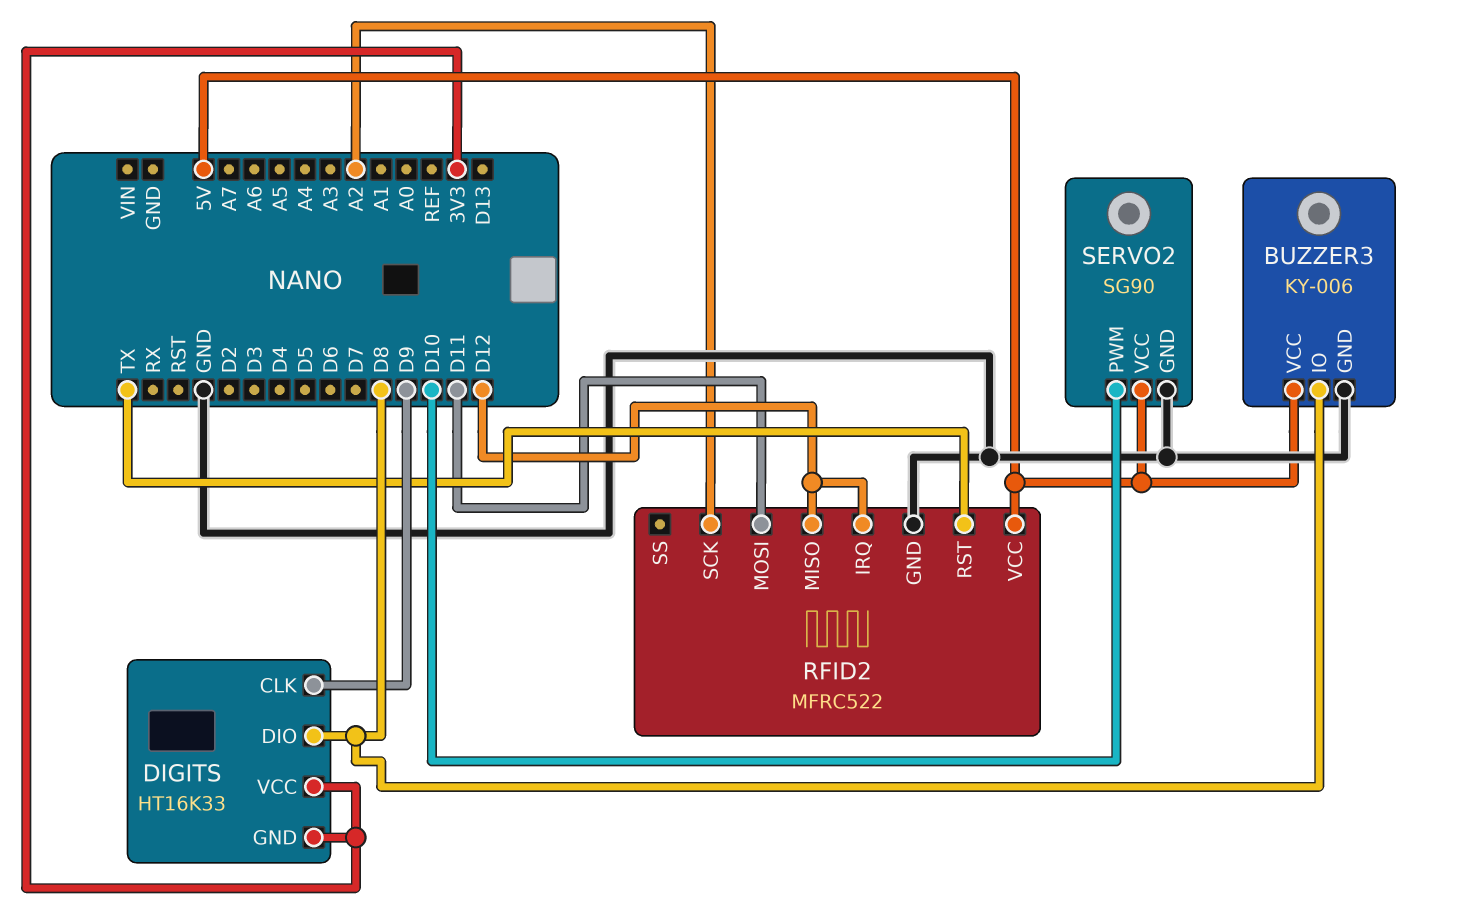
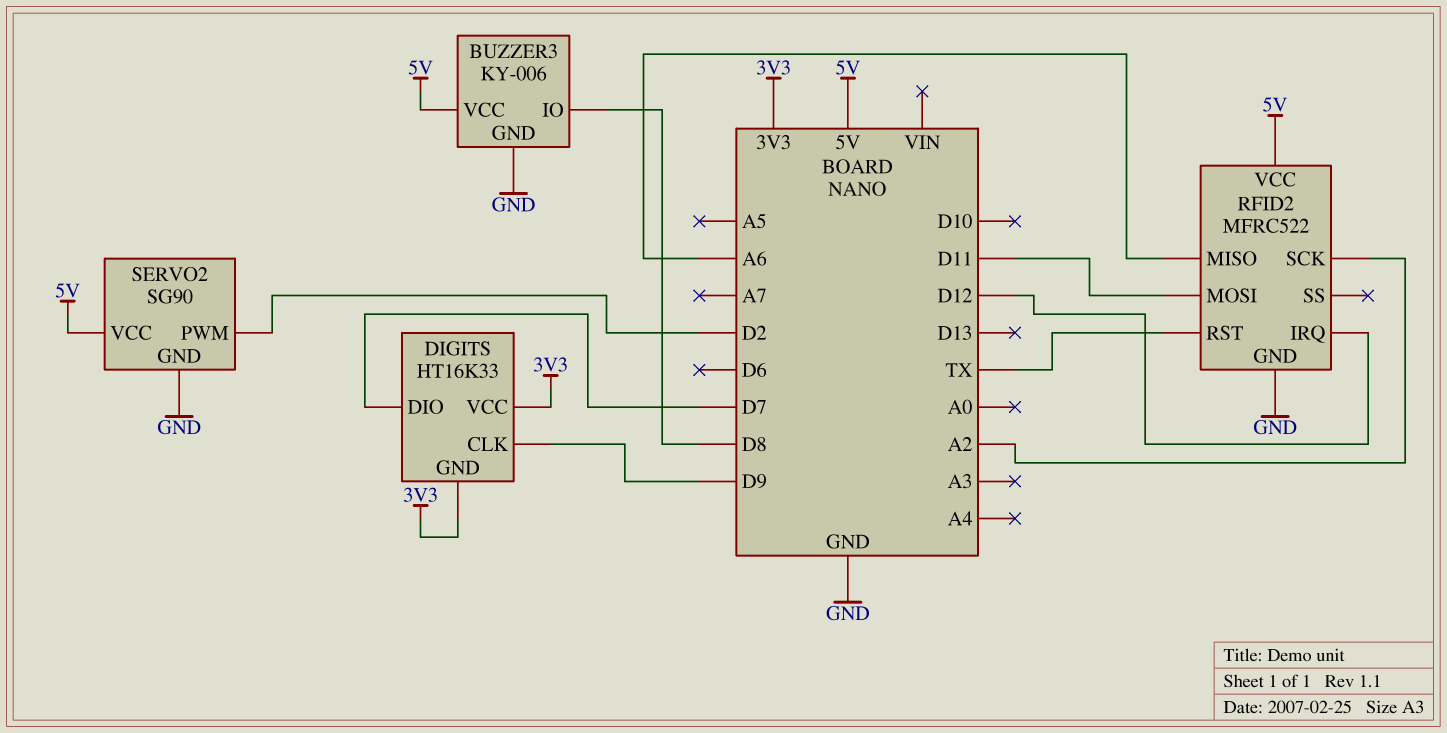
DIGITS pin DIO: D8 -> D7
RFID2 pin MISO: D12 -> A6
SERVO2 pin PWM: D10 -> D2

